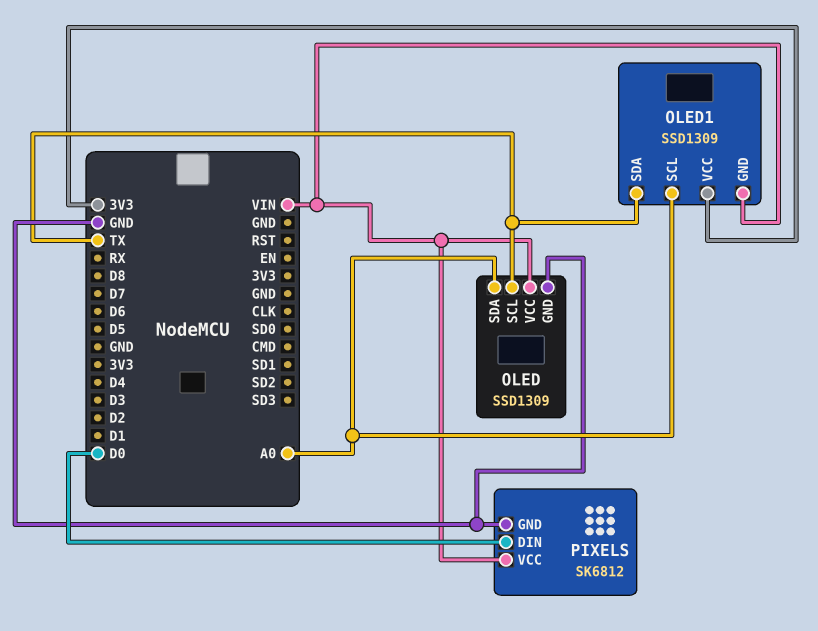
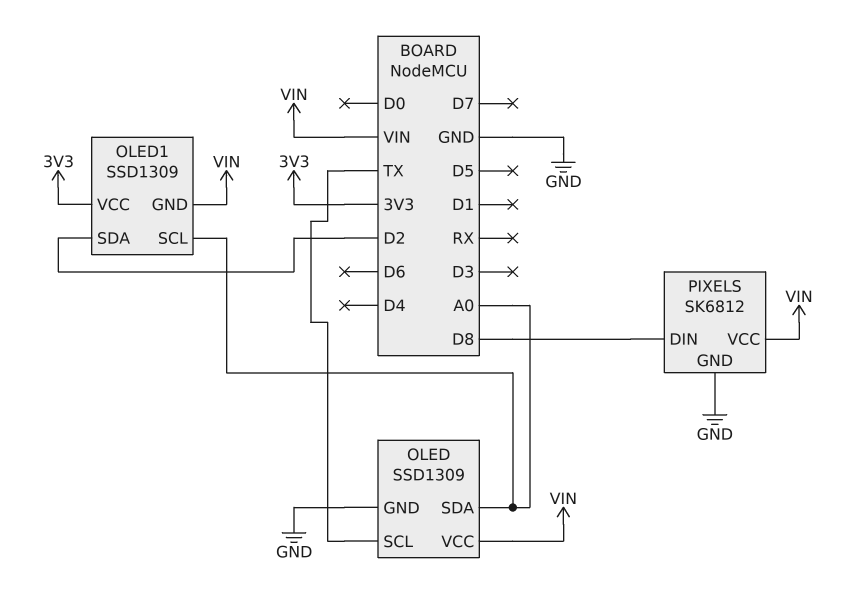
OLED1 pin SDA: TX -> D2
PIXELS pin DIN: D0 -> D8

